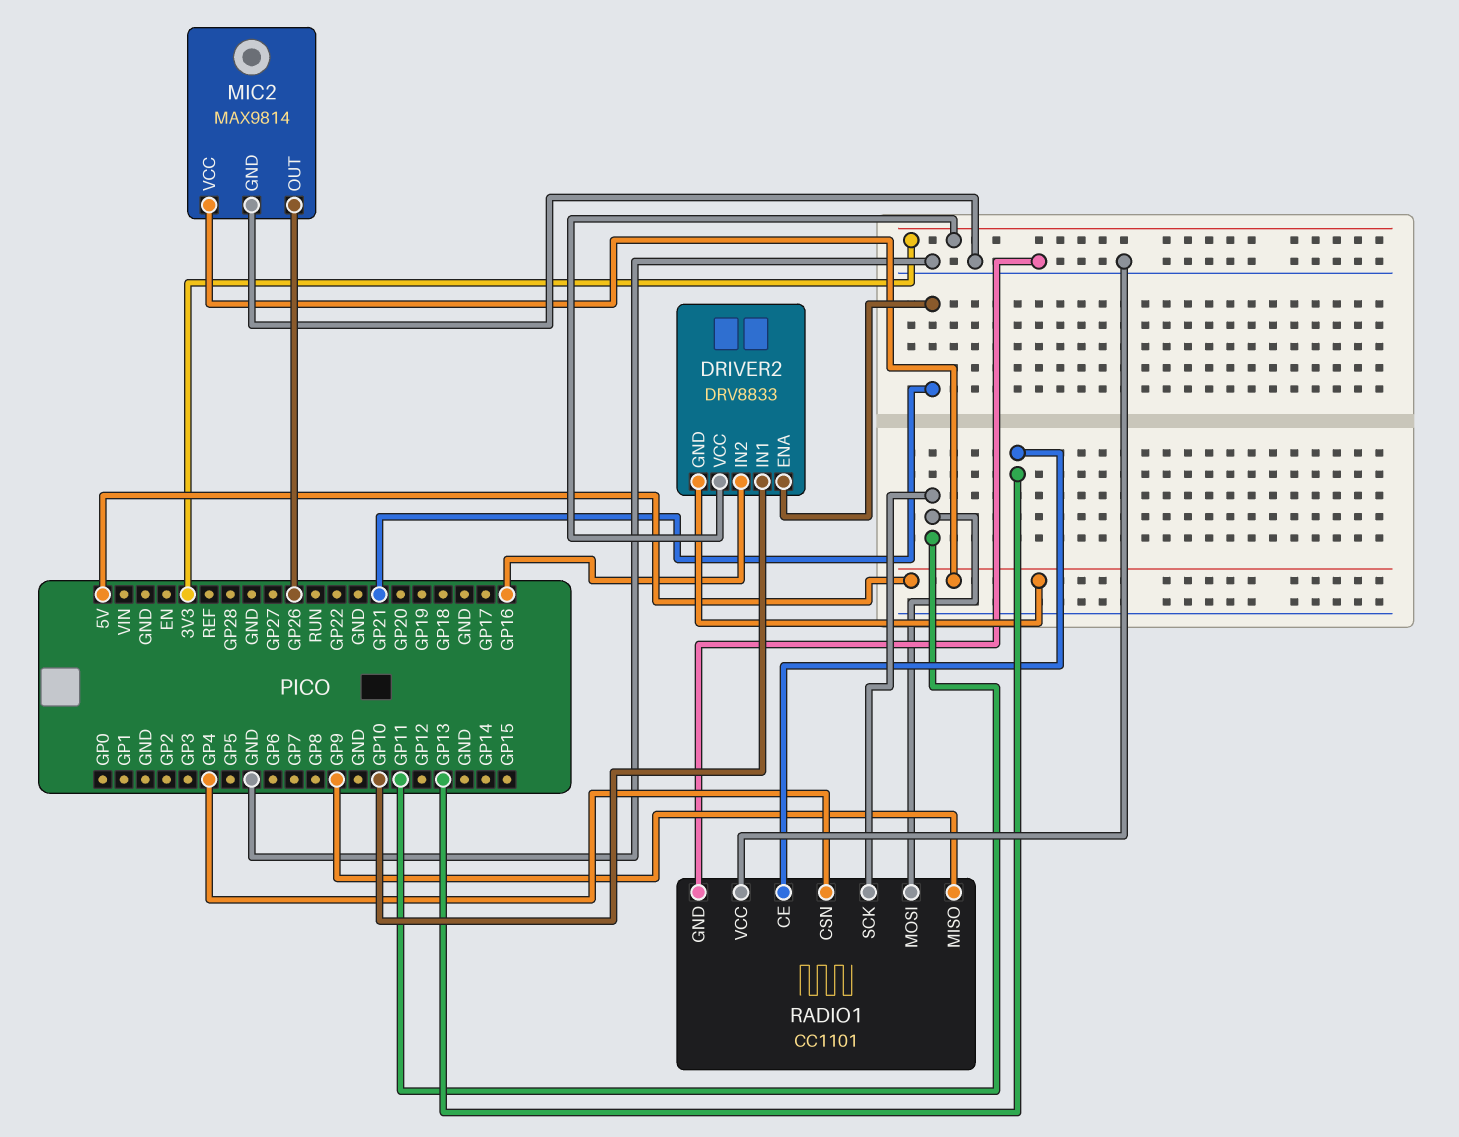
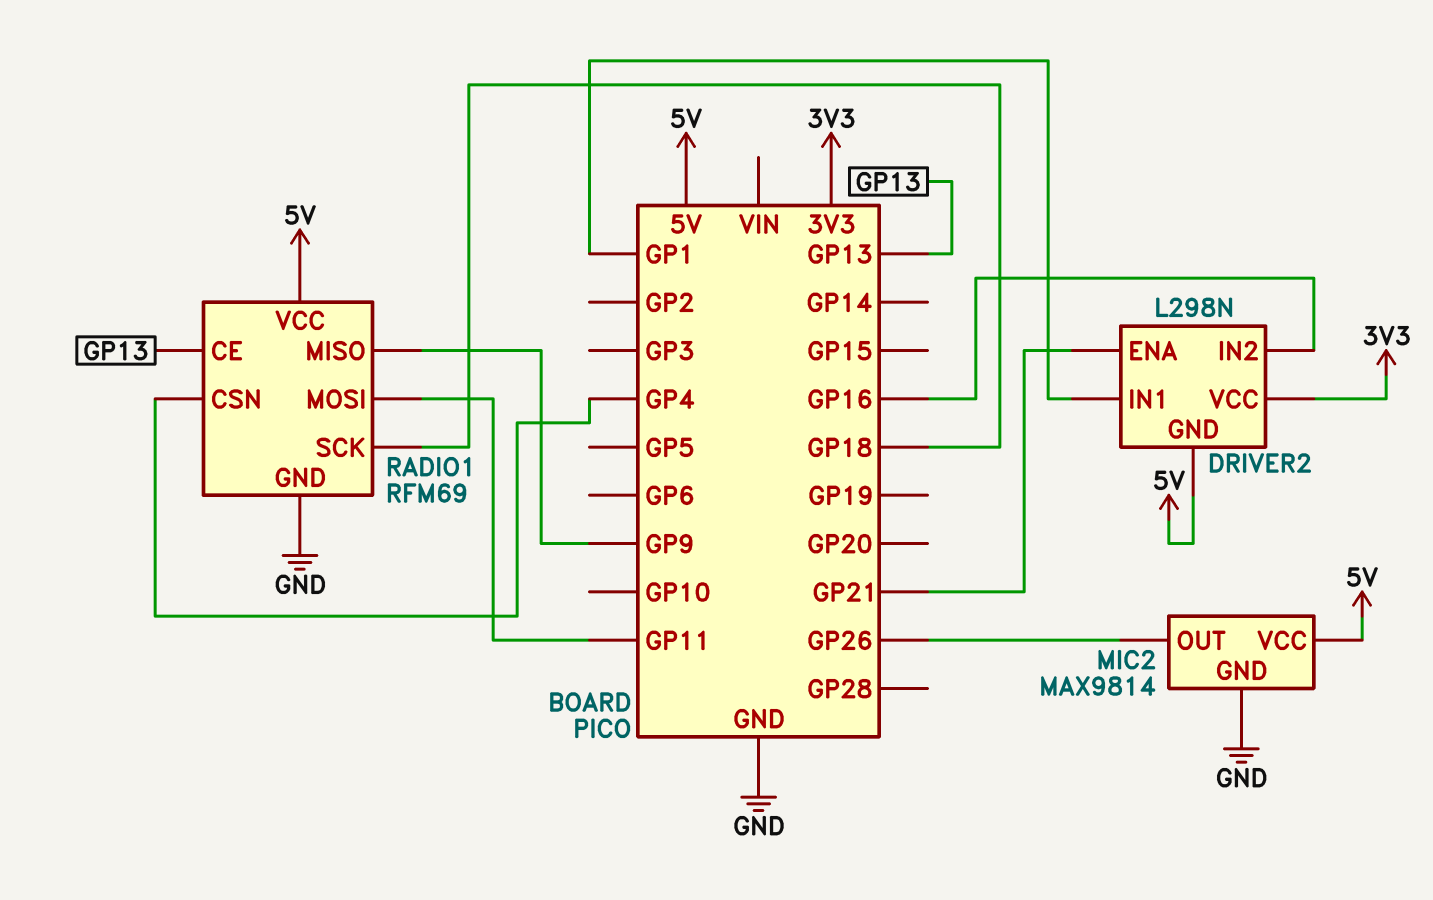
DRIVER2: DRV8833 -> L298N
DRIVER2 pin IN1: GP10 -> GP1
RADIO1: CC1101 -> RFM69
RADIO1 pin SCK: GP11 -> GP18
RADIO1 pin VCC: GND -> 5V

